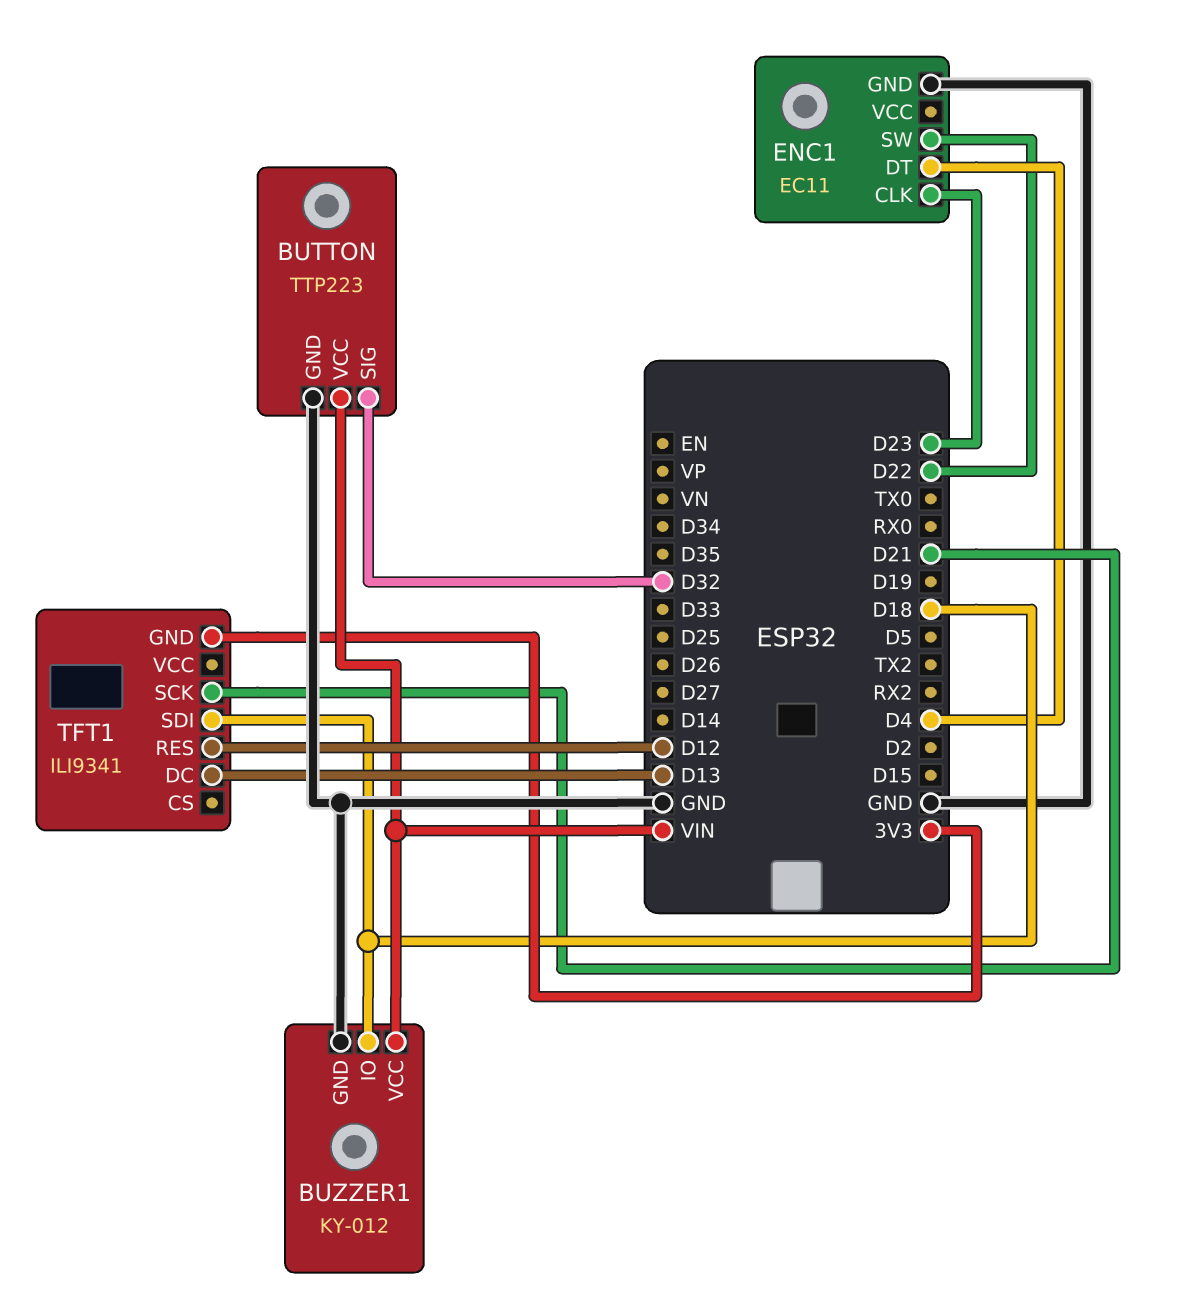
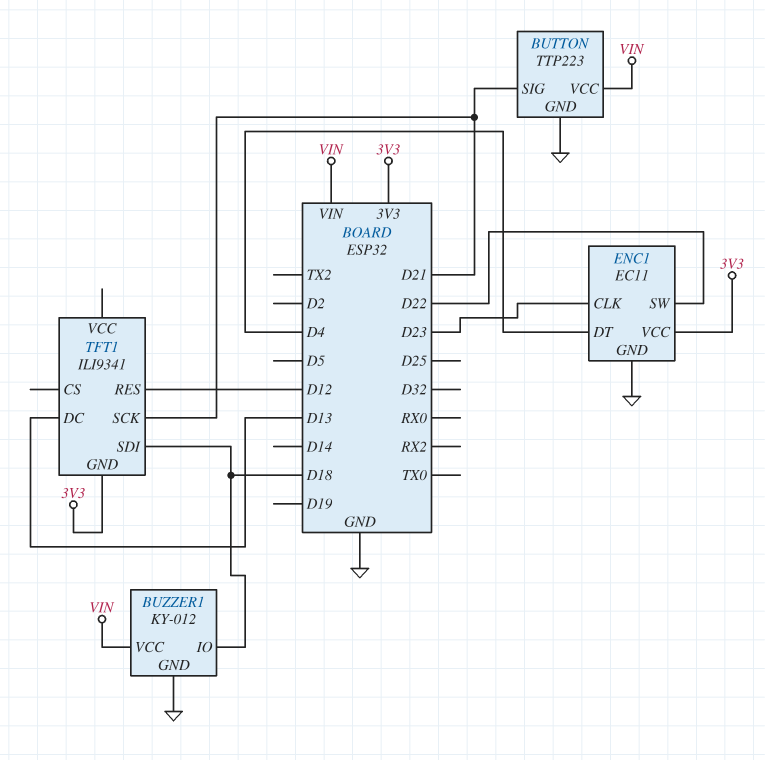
BUTTON pin SIG: D32 -> D21
ENC1 pin VCC: none -> 3V3

